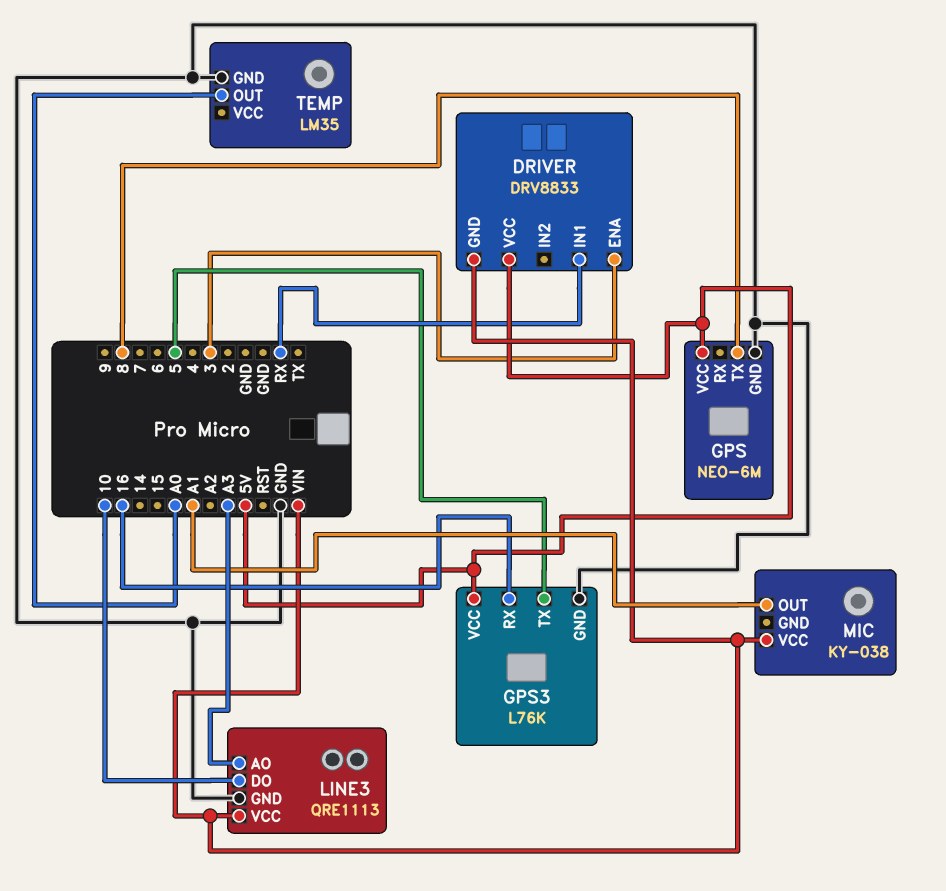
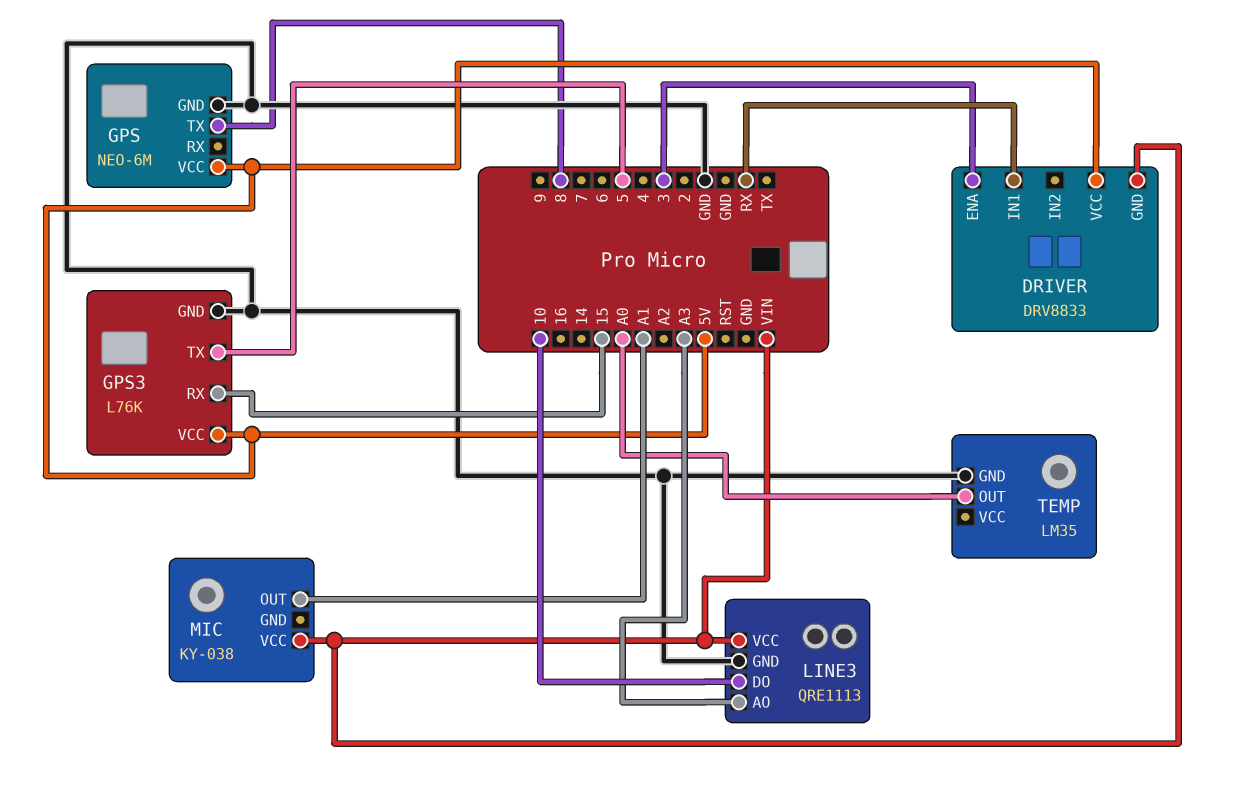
GPS3 pin RX: 16 -> 15

